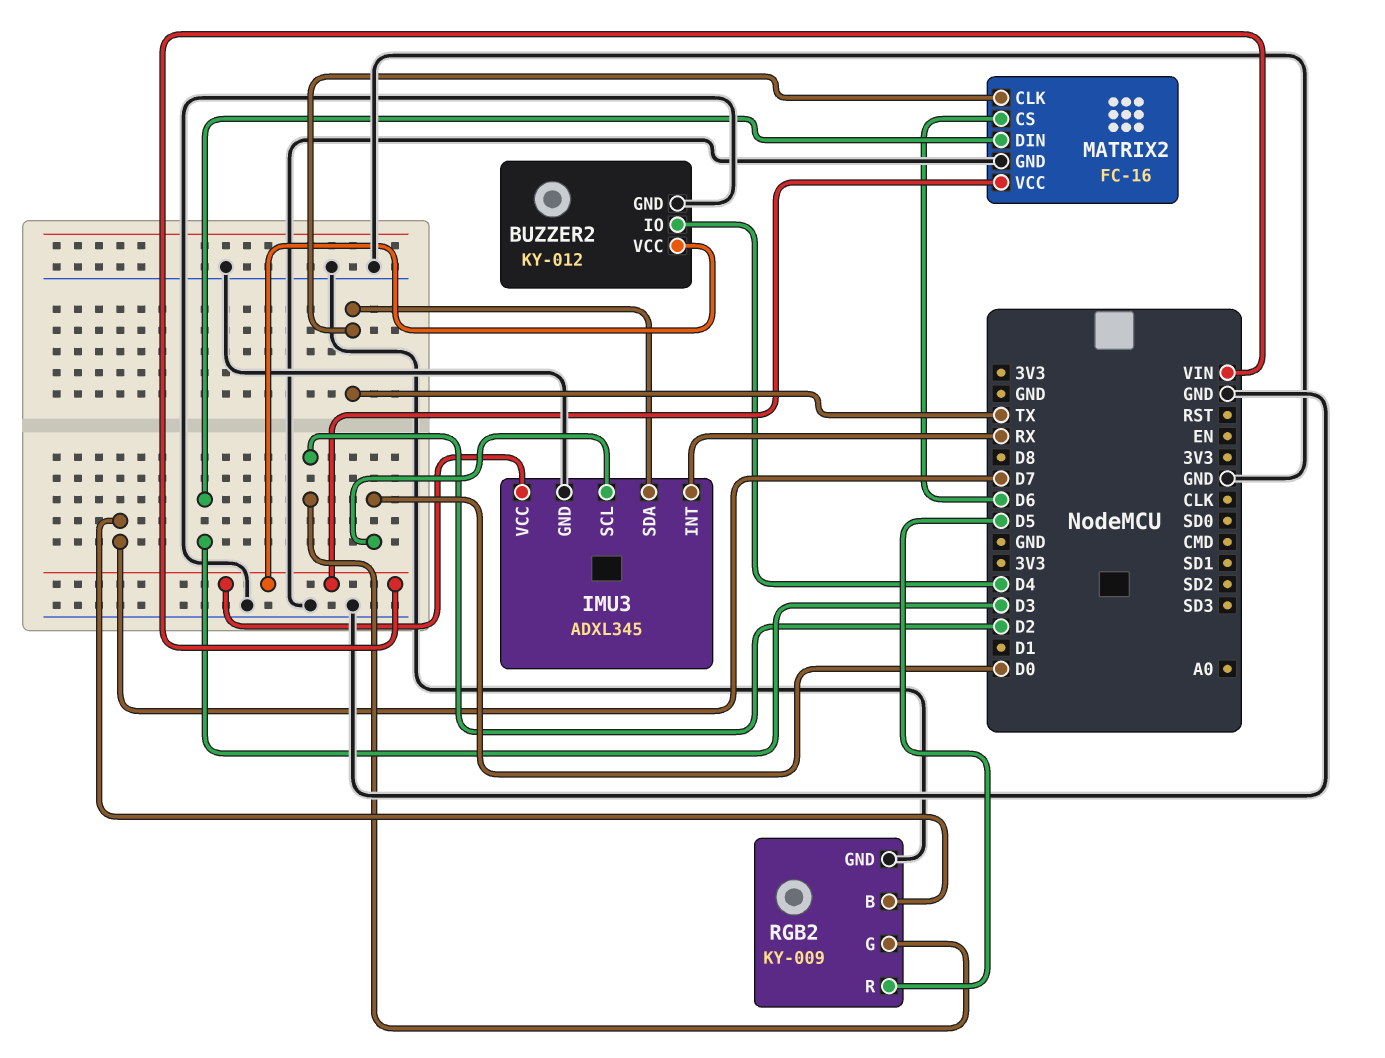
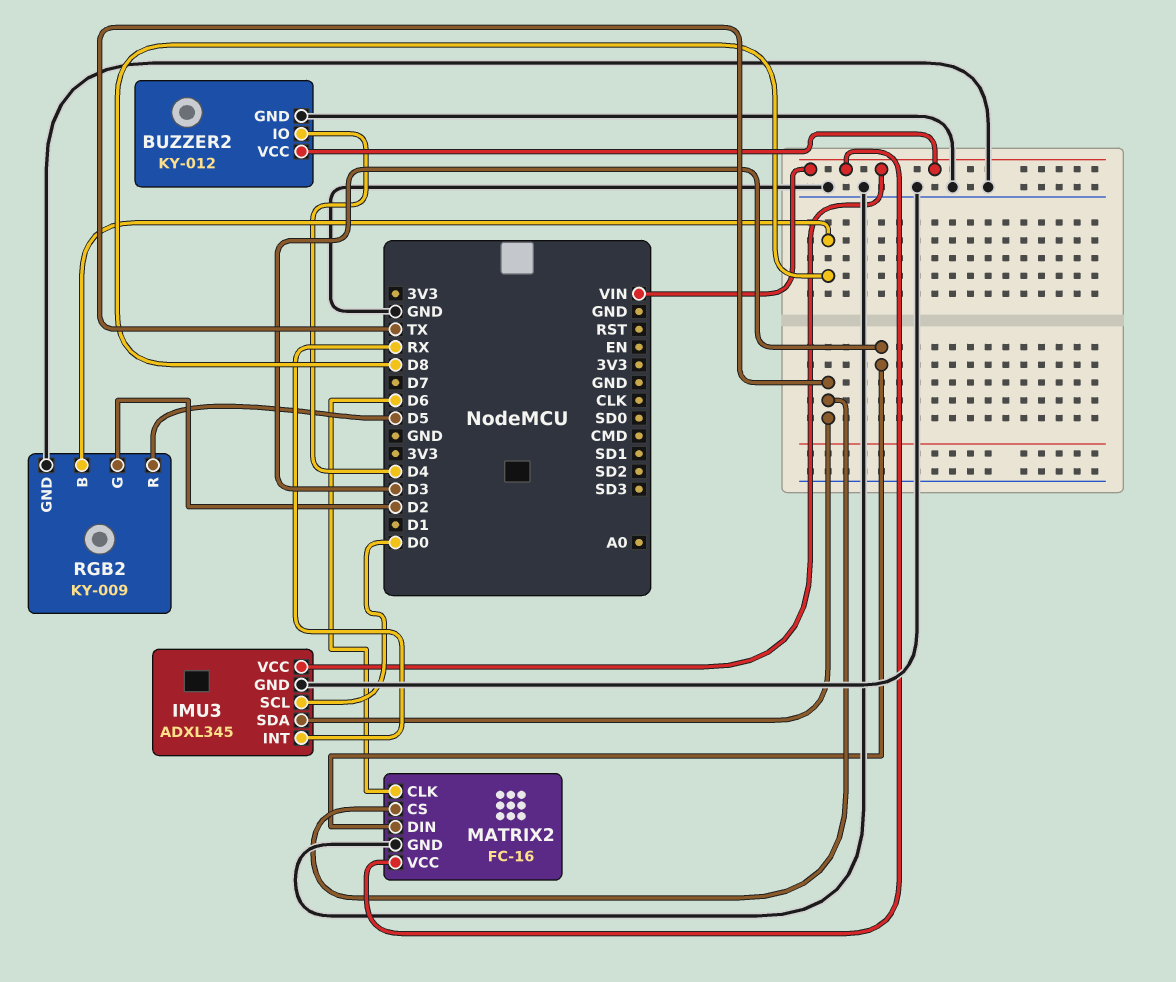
MATRIX2 pin CLK: TX -> D6
MATRIX2 pin CS: D6 -> TX
RGB2 pin B: D7 -> D8

